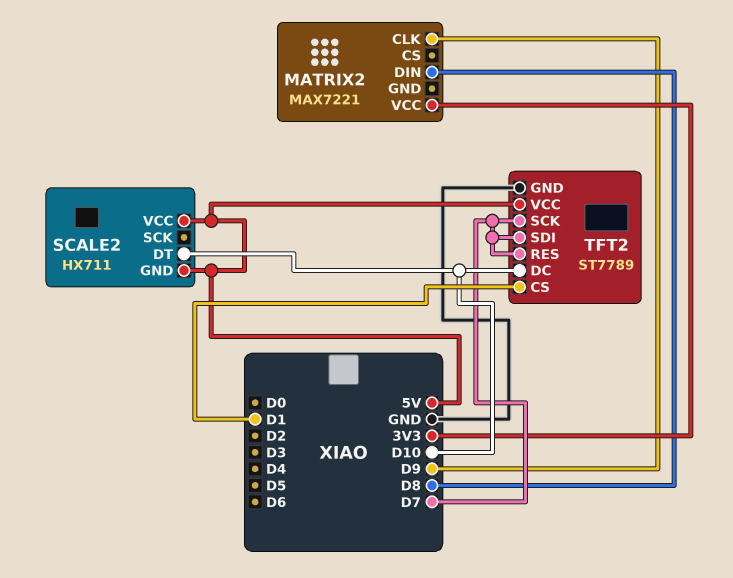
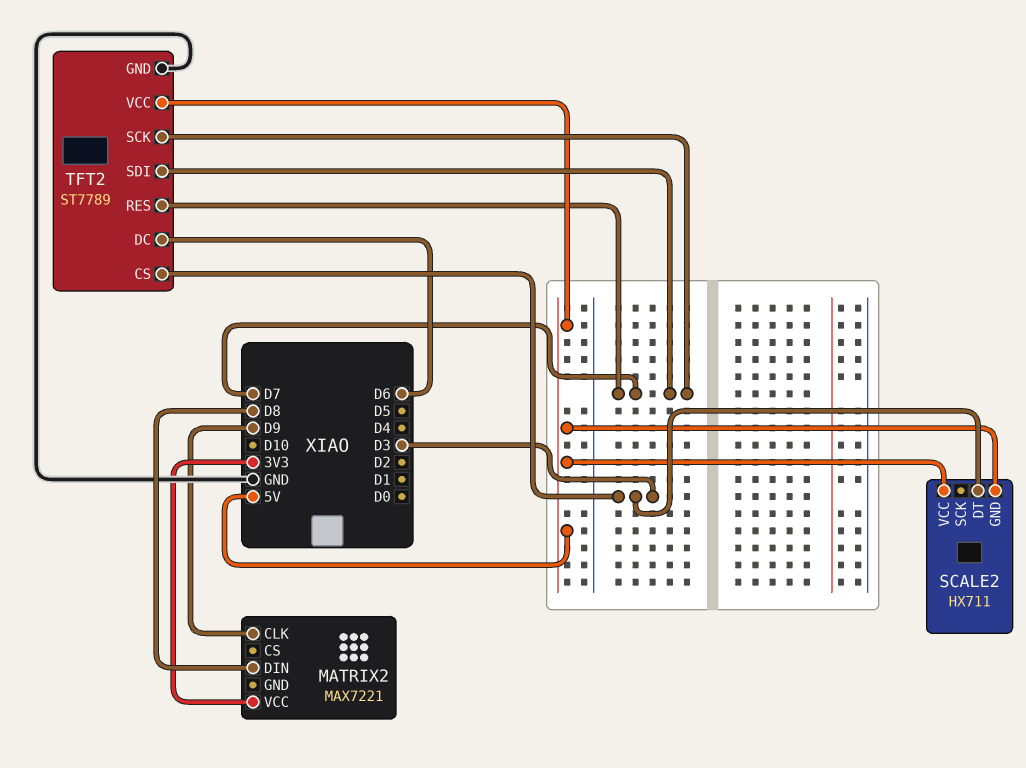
SCALE2 pin DT: D10 -> D3
TFT2 pin CS: D1 -> D3
TFT2 pin DC: D10 -> D6

